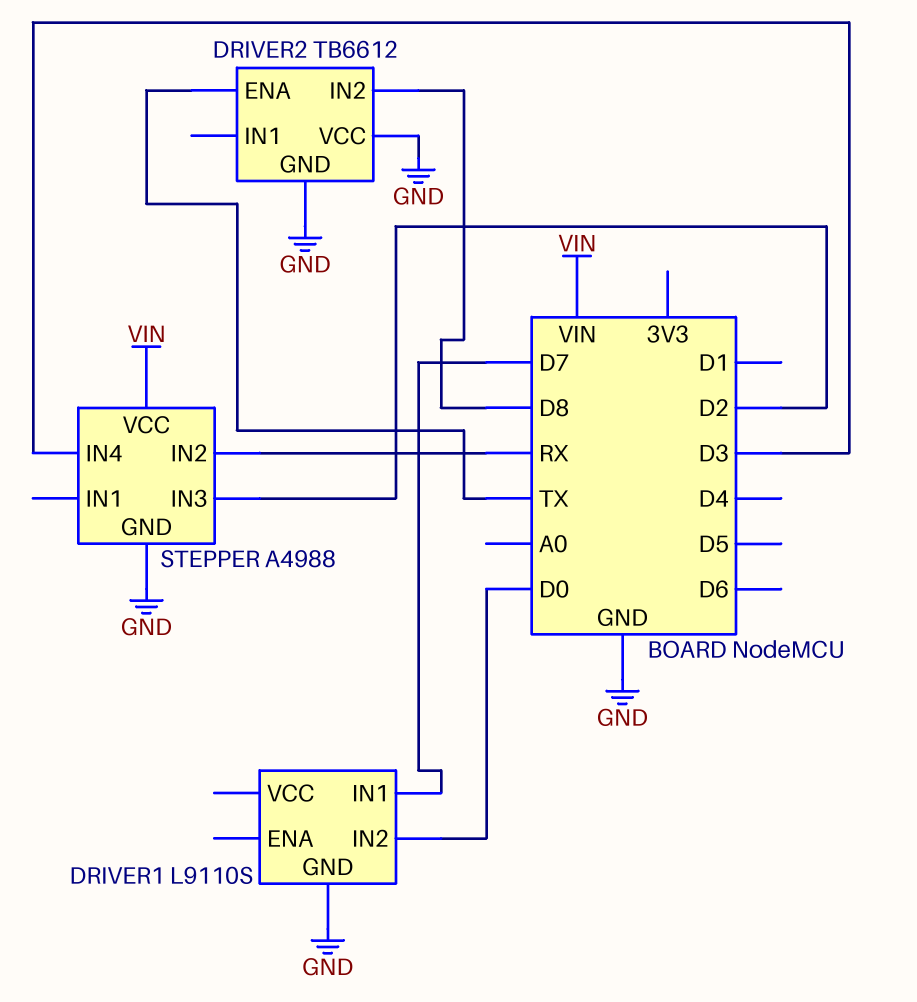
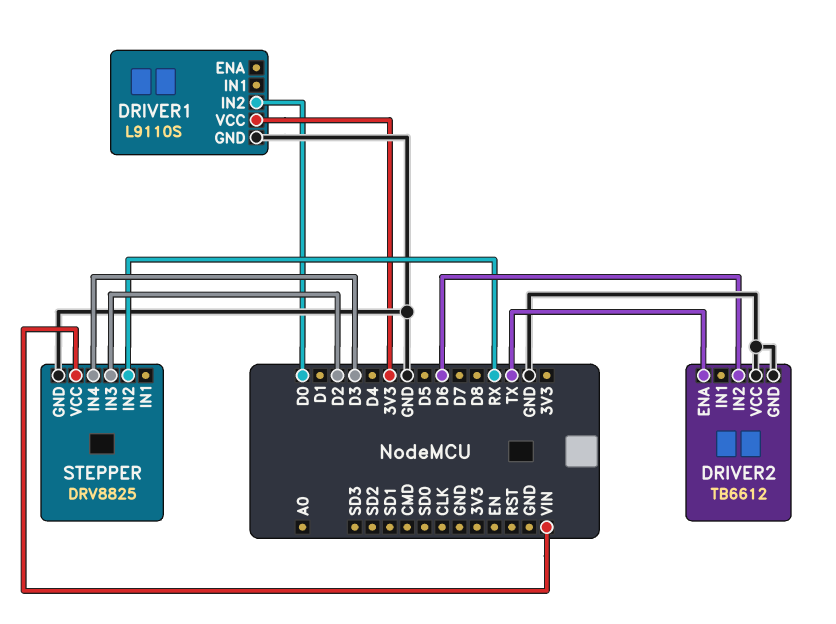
DRIVER1 pin IN1: D7 -> none
DRIVER1 pin VCC: none -> 3V3
DRIVER2 pin IN2: D8 -> D6
STEPPER: A4988 -> DRV8825

